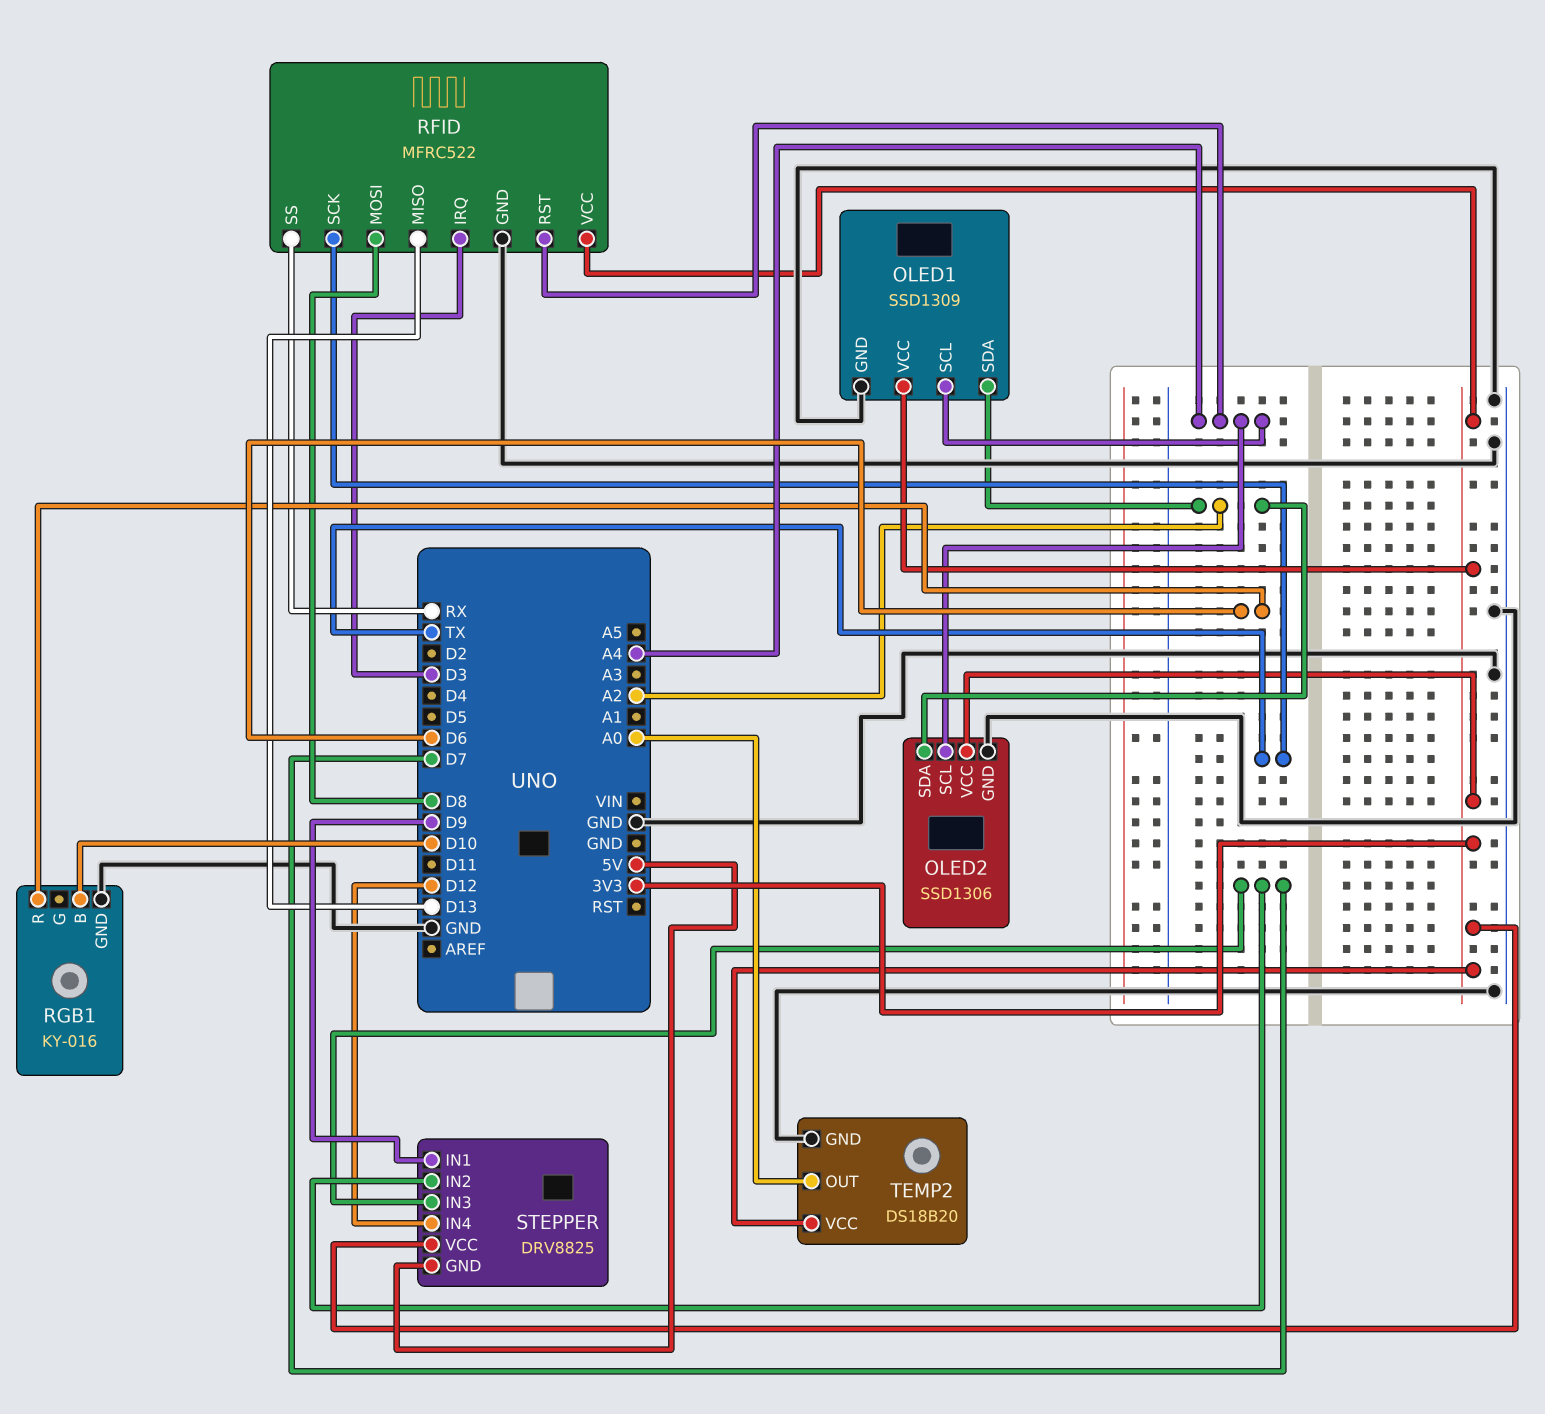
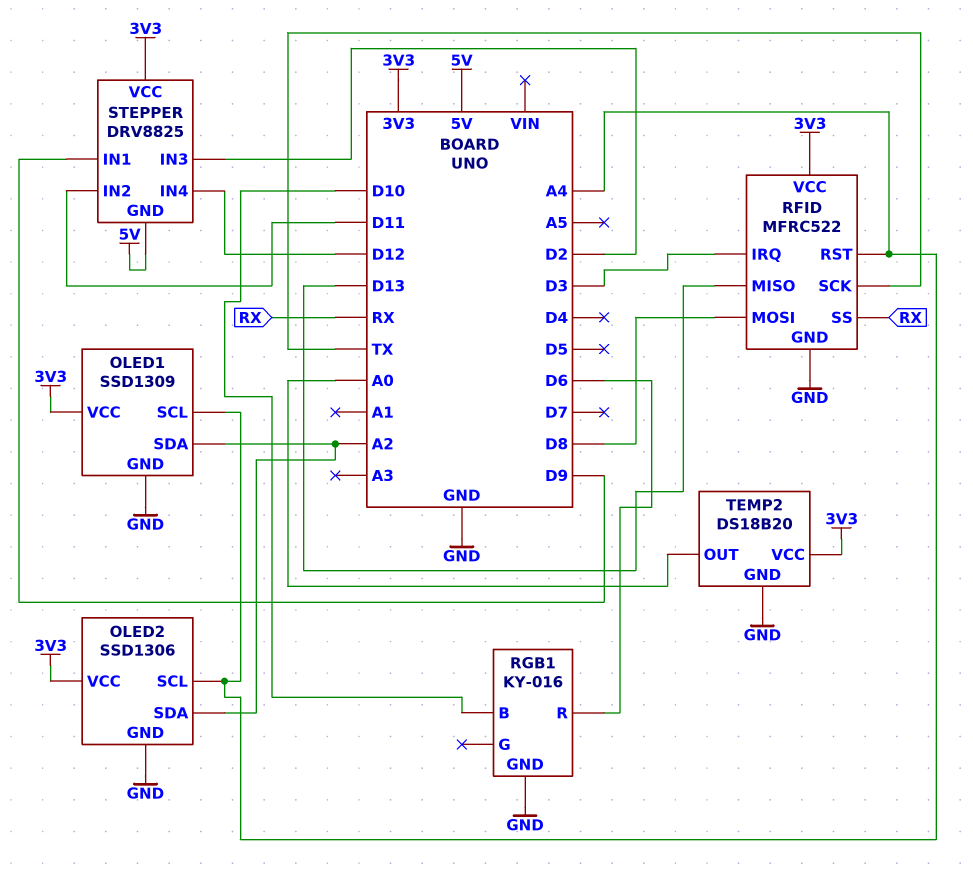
STEPPER pin IN2: D7 -> D11
STEPPER pin IN3: D7 -> D2

